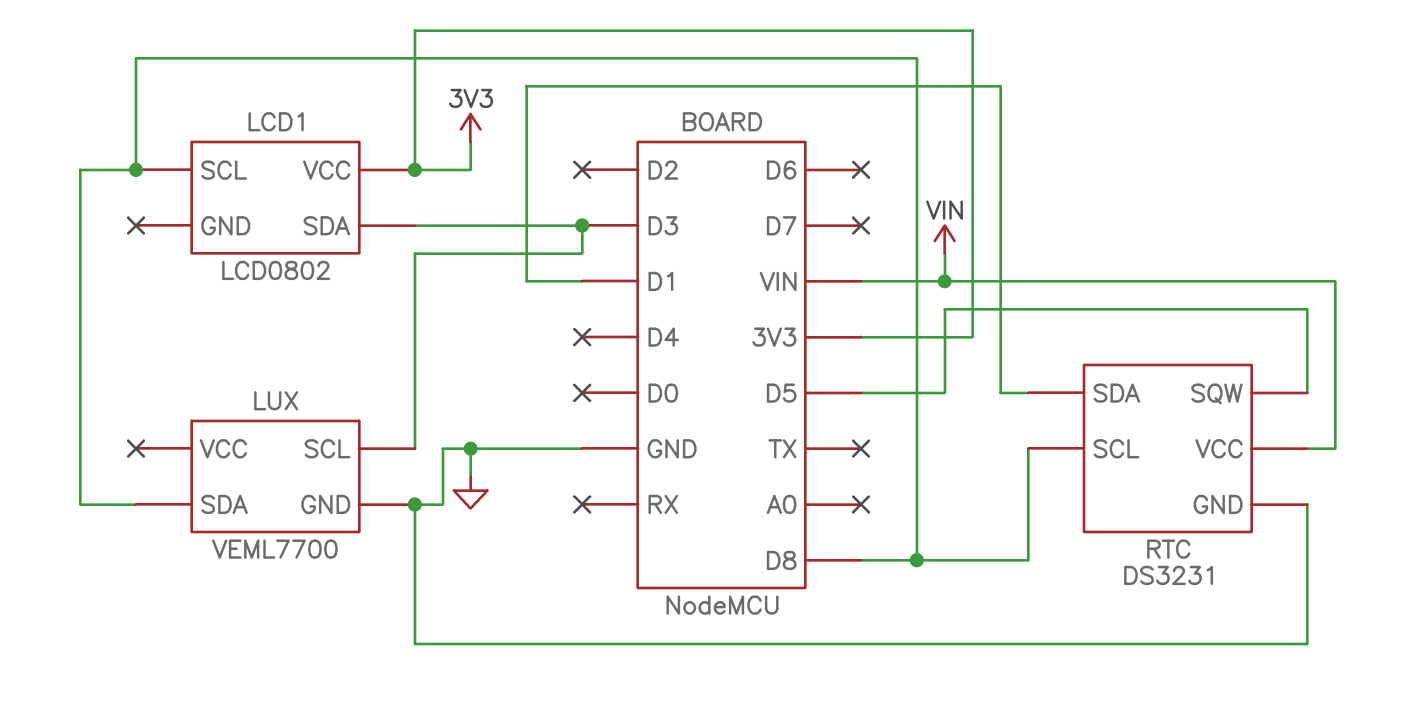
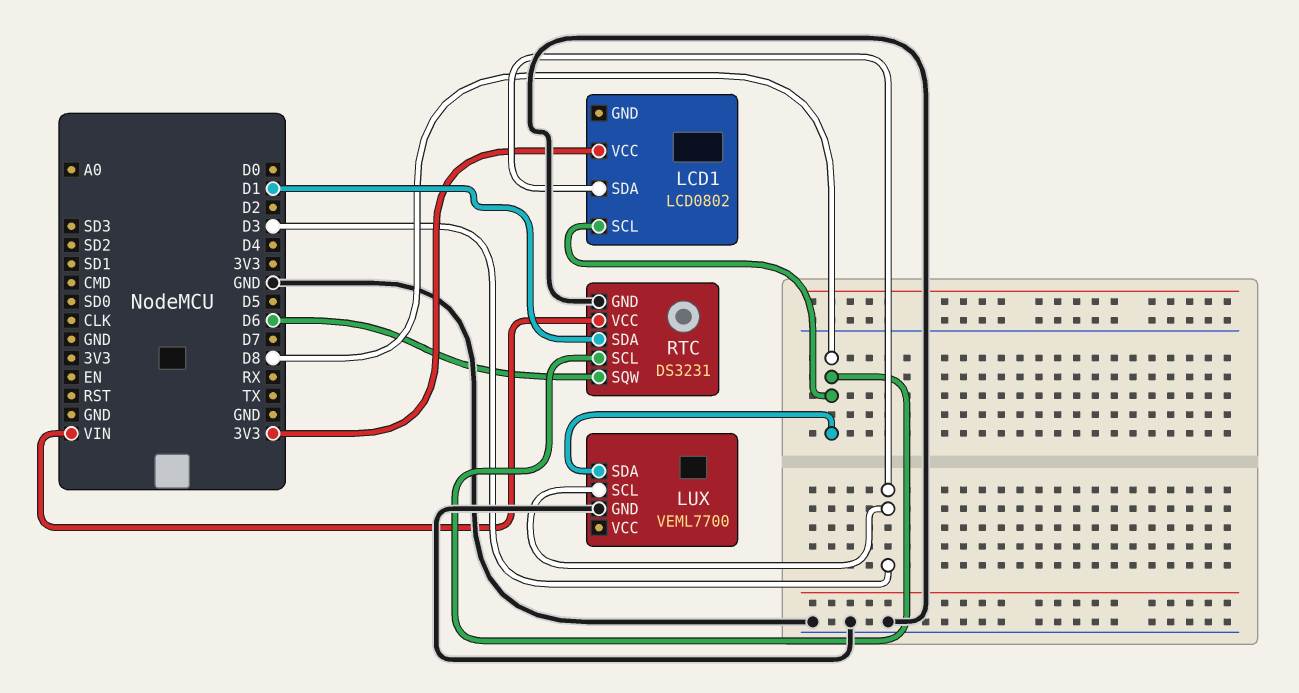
RTC pin SQW: D5 -> D6

